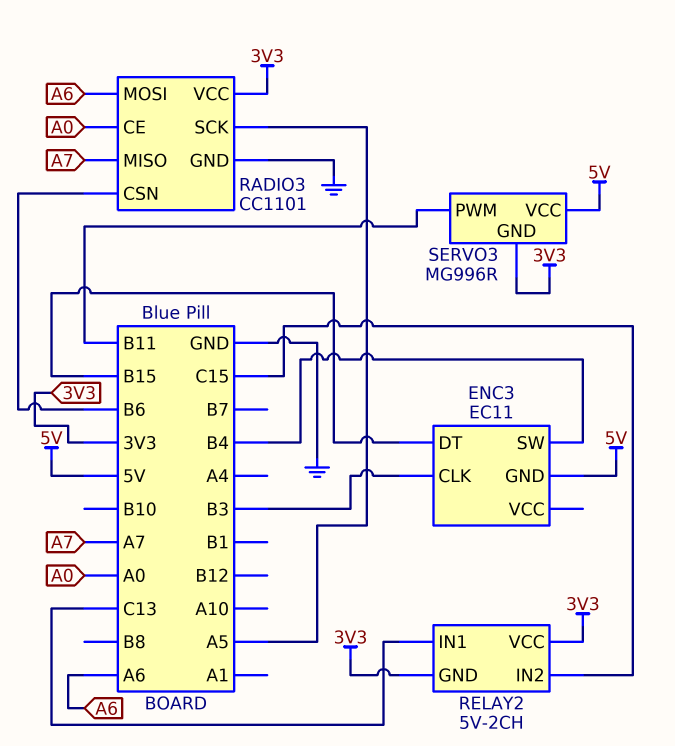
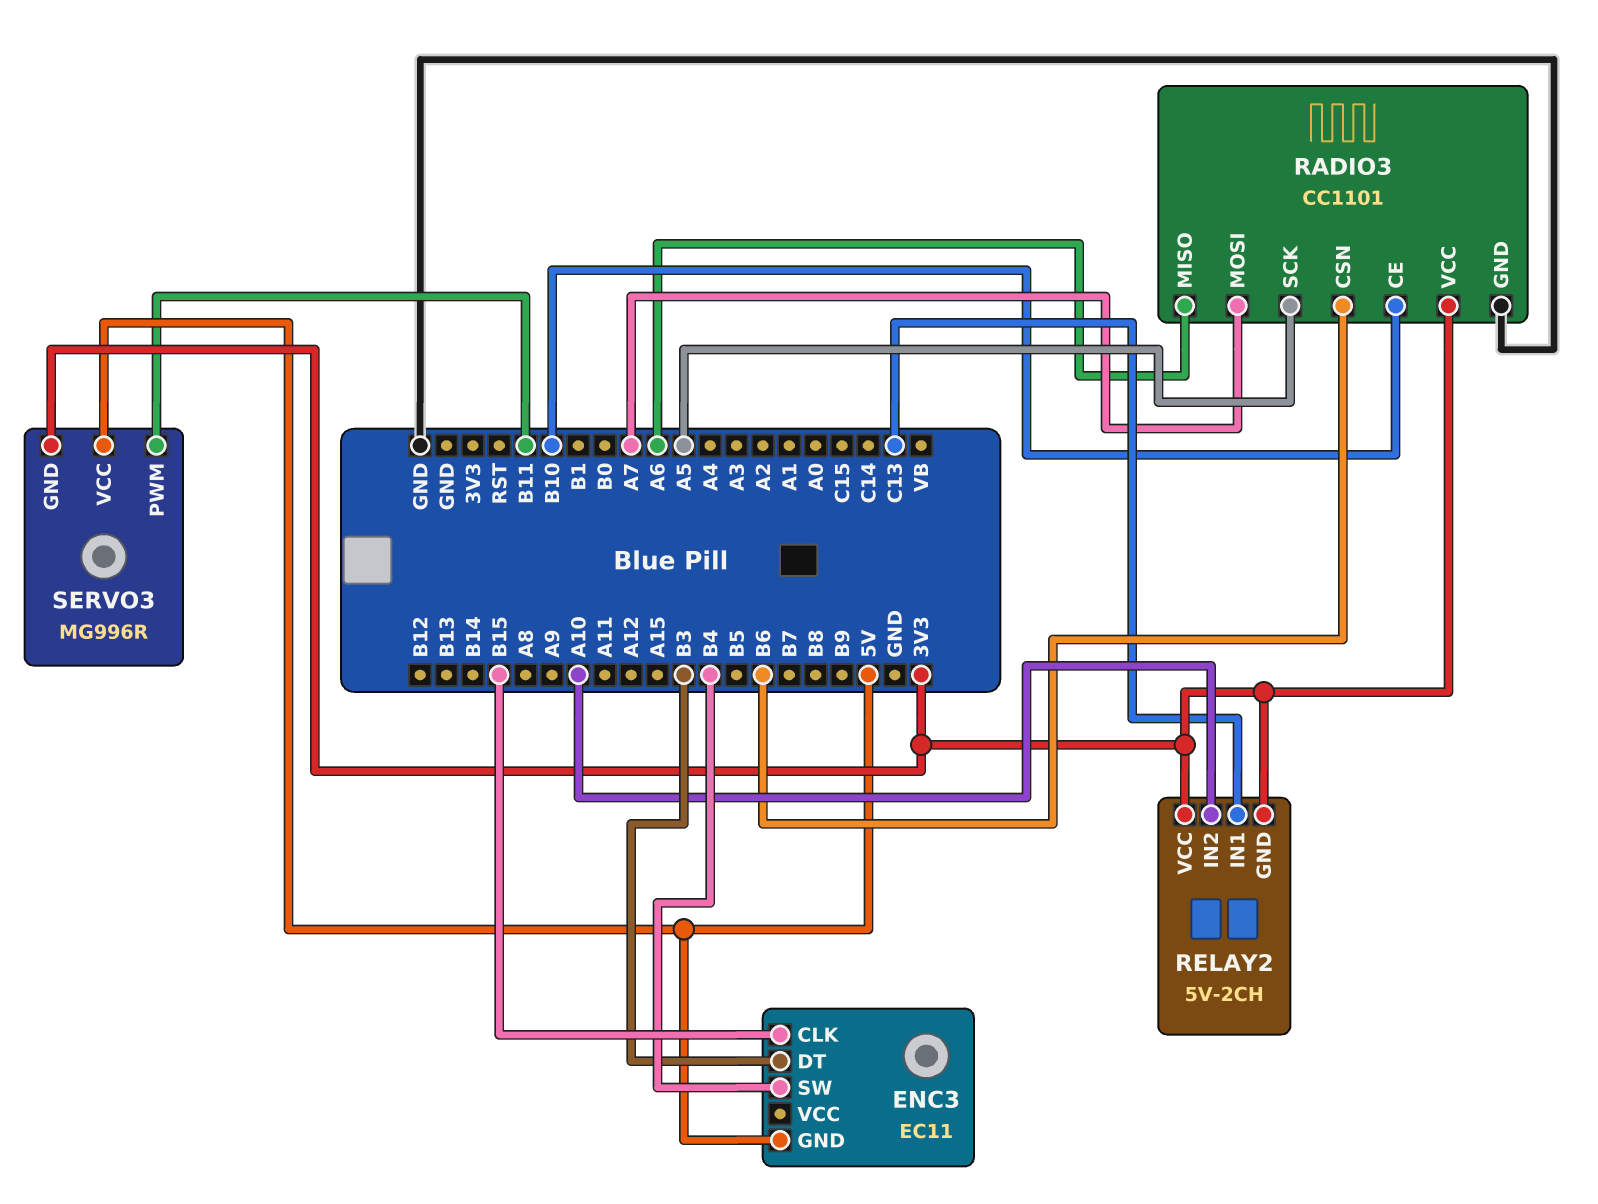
ENC3 pin CLK: B3 -> B15
ENC3 pin DT: B15 -> B3
RADIO3 pin CE: A0 -> B10
RADIO3 pin MISO: A7 -> A6
RADIO3 pin MOSI: A6 -> A7
RELAY2 pin IN2: C15 -> A10

